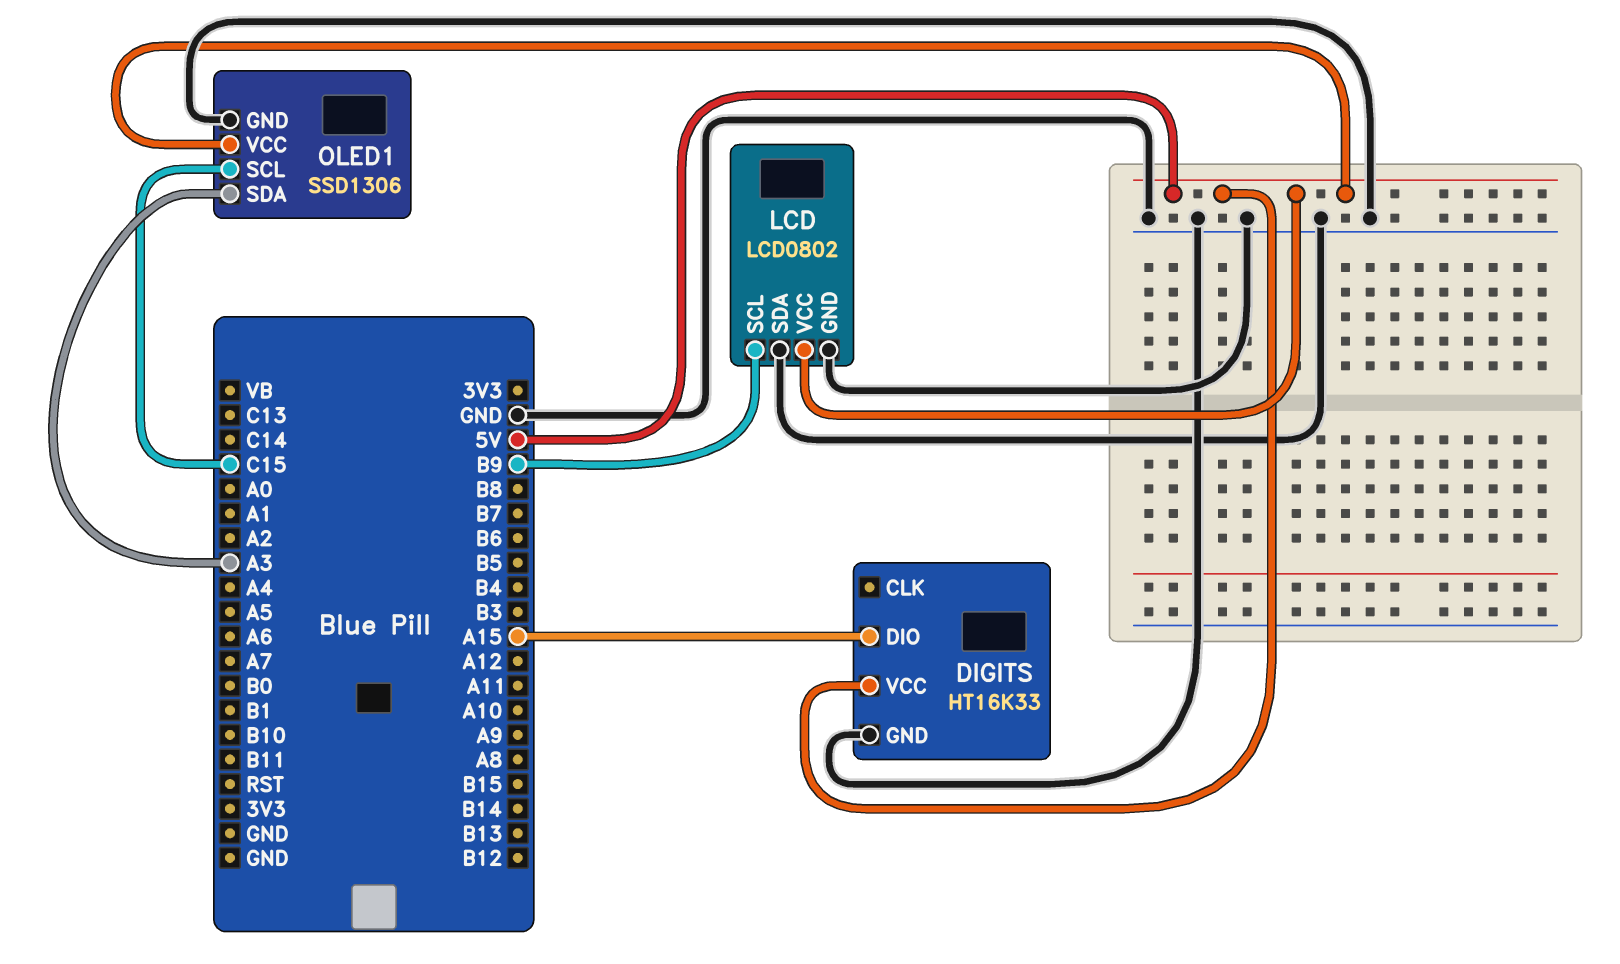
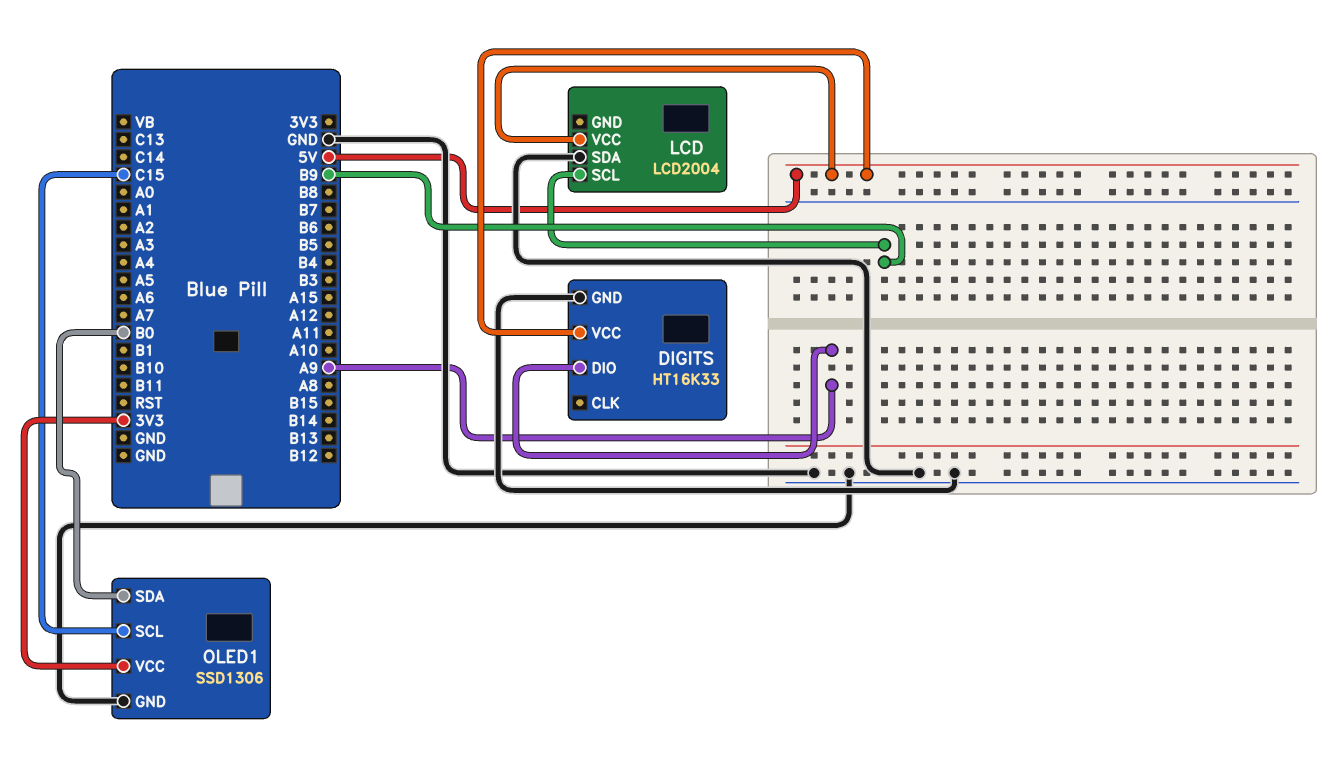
DIGITS pin DIO: A15 -> A9
LCD: LCD0802 -> LCD2004
LCD pin GND: GND -> none
OLED1 pin SDA: A3 -> B0
OLED1 pin VCC: 5V -> 3V3

